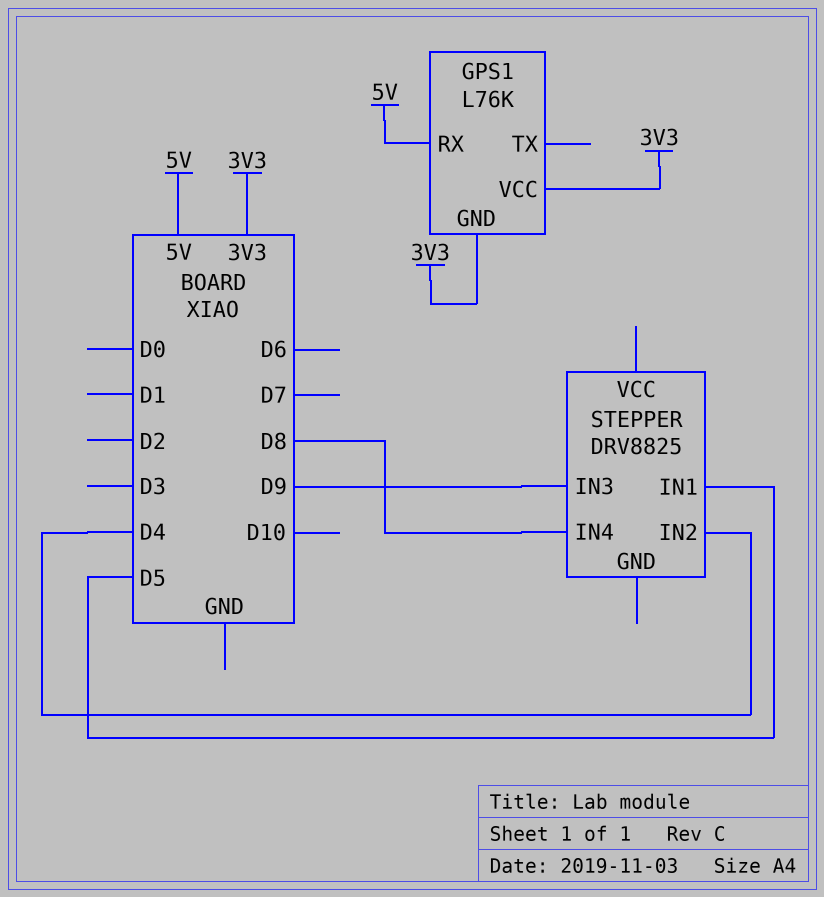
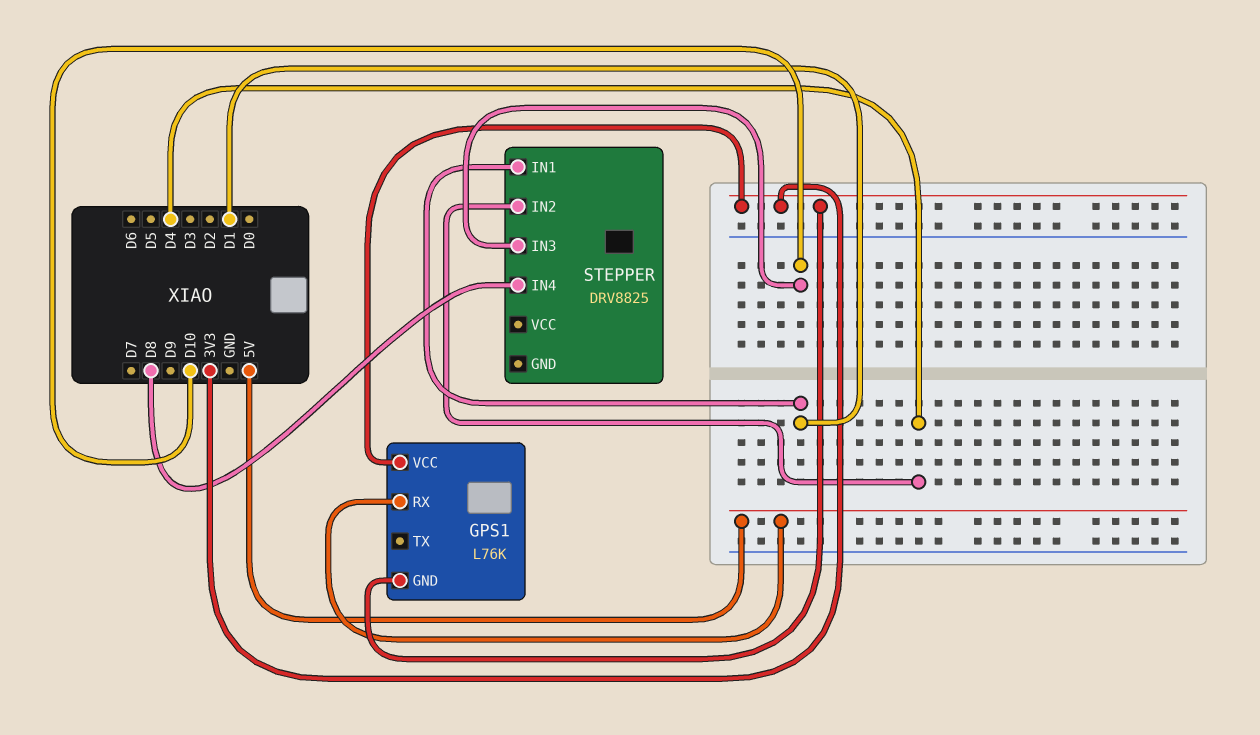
STEPPER pin IN1: D5 -> D1
STEPPER pin IN3: D9 -> D10

